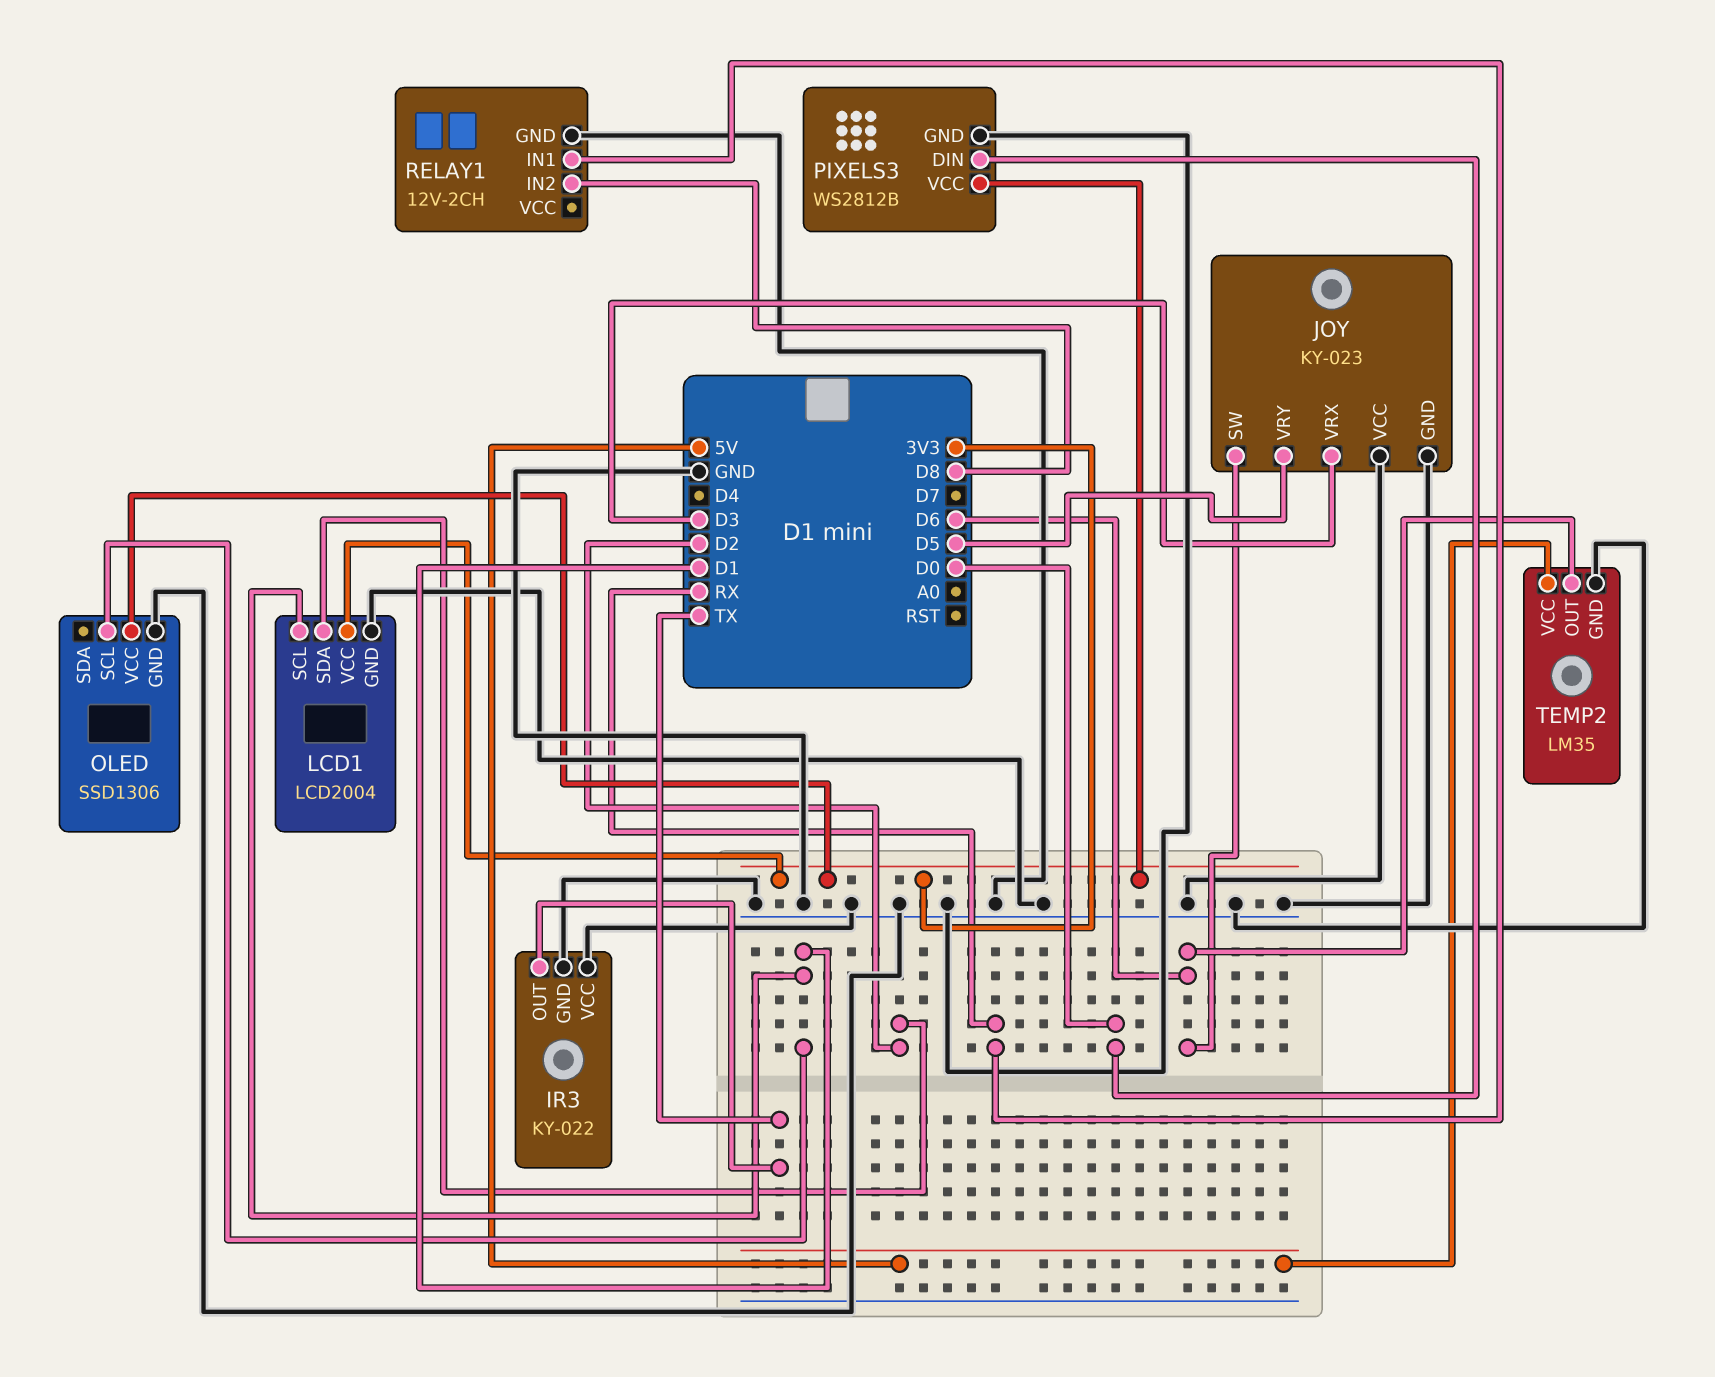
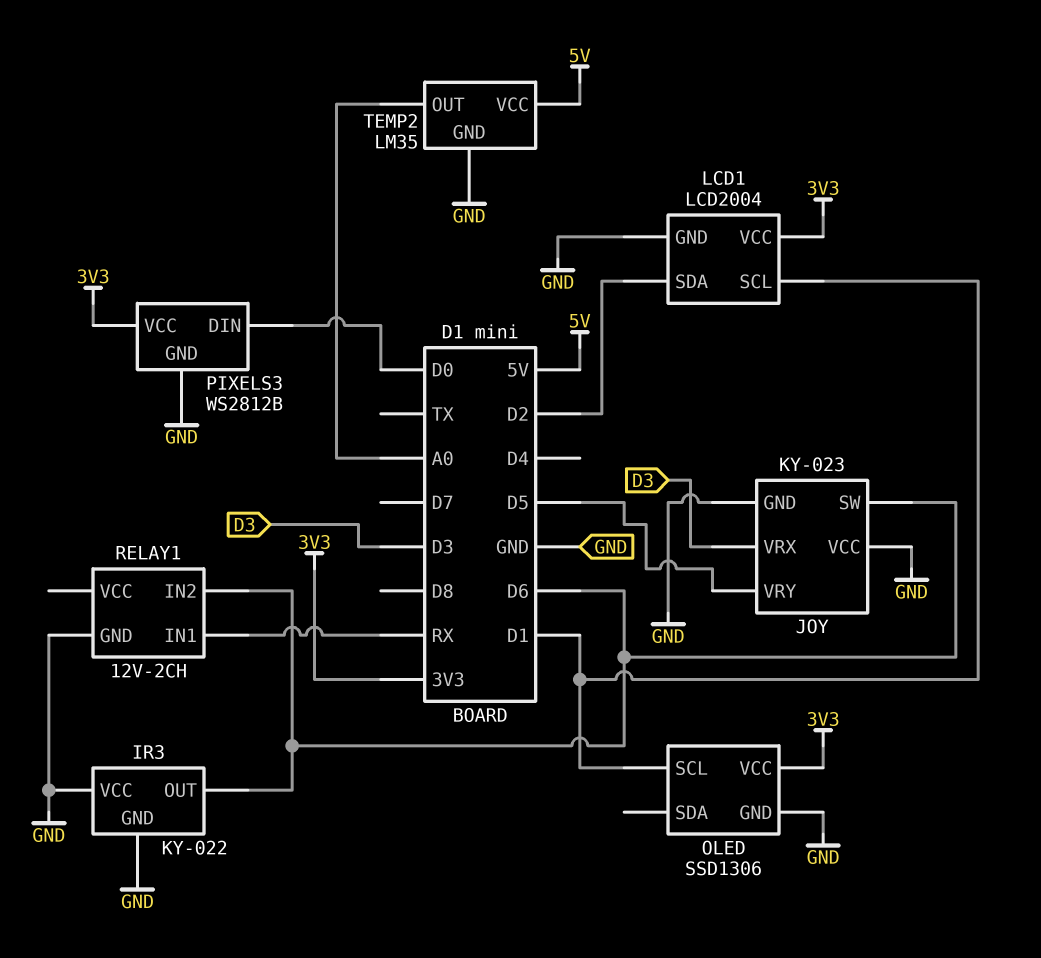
IR3 pin OUT: TX -> D6
RELAY1 pin IN2: D8 -> D6
TEMP2 pin OUT: D6 -> A0

